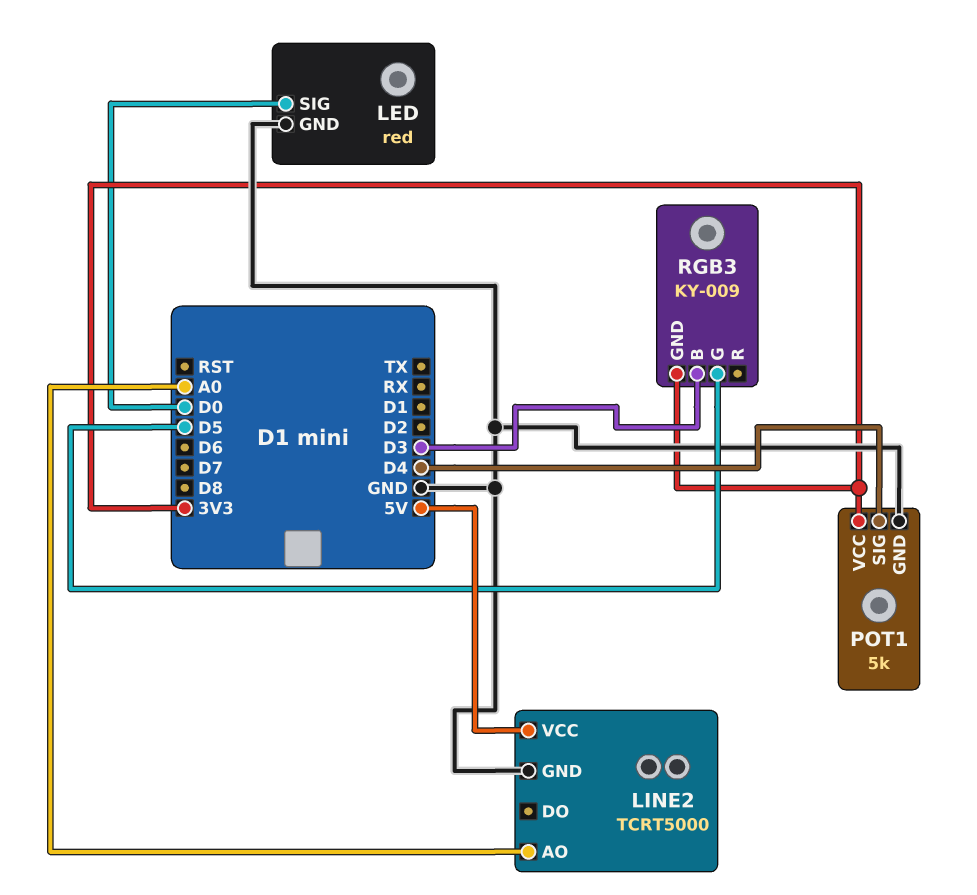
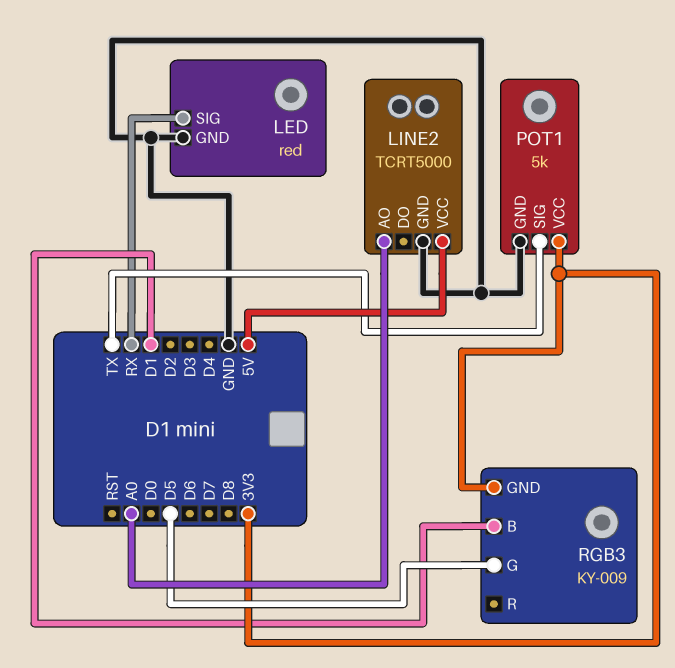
LED pin SIG: D0 -> RX
POT1 pin SIG: D4 -> TX
RGB3 pin B: D3 -> D1

